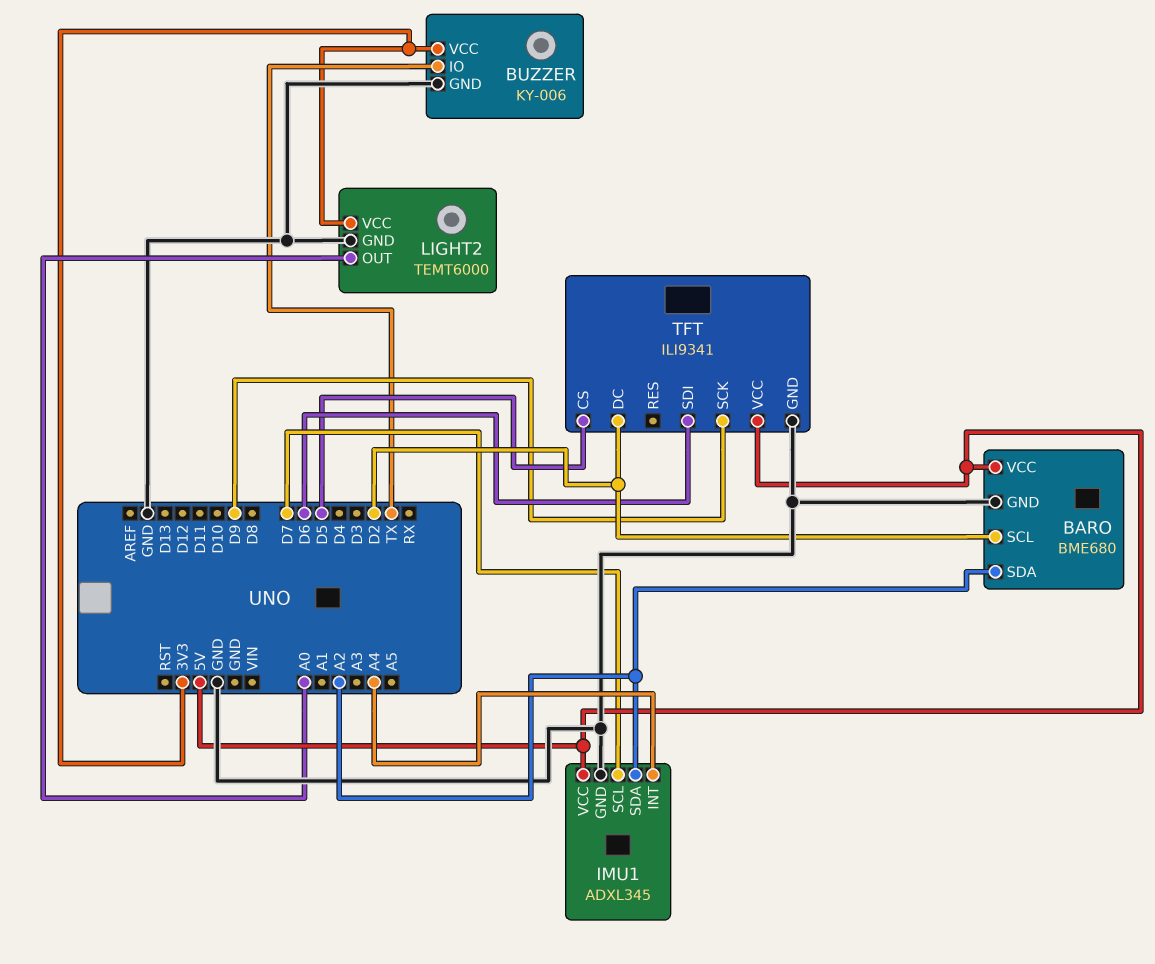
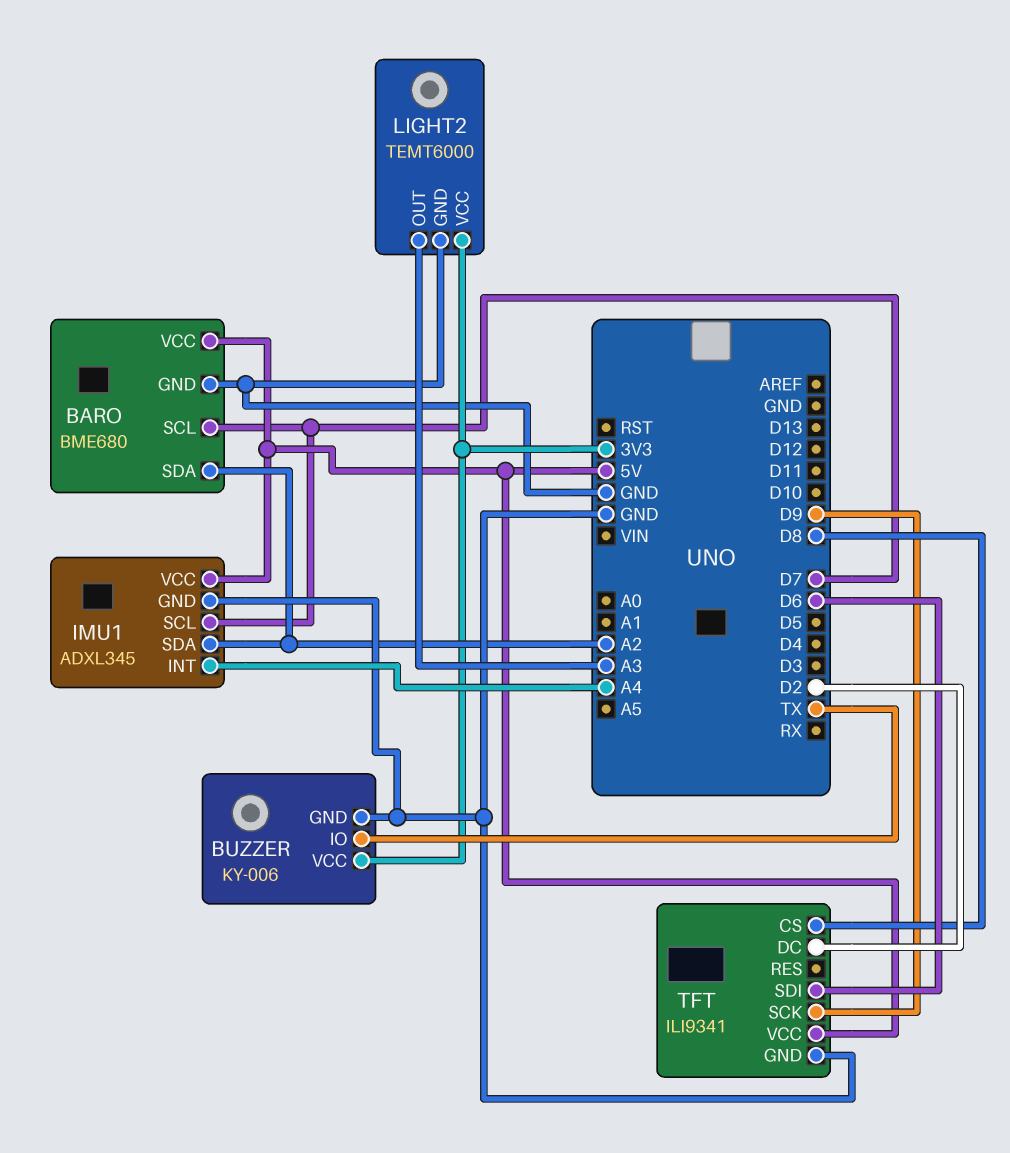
BARO pin SCL: D2 -> D7
LIGHT2 pin OUT: A0 -> A3
TFT pin CS: D5 -> D8

